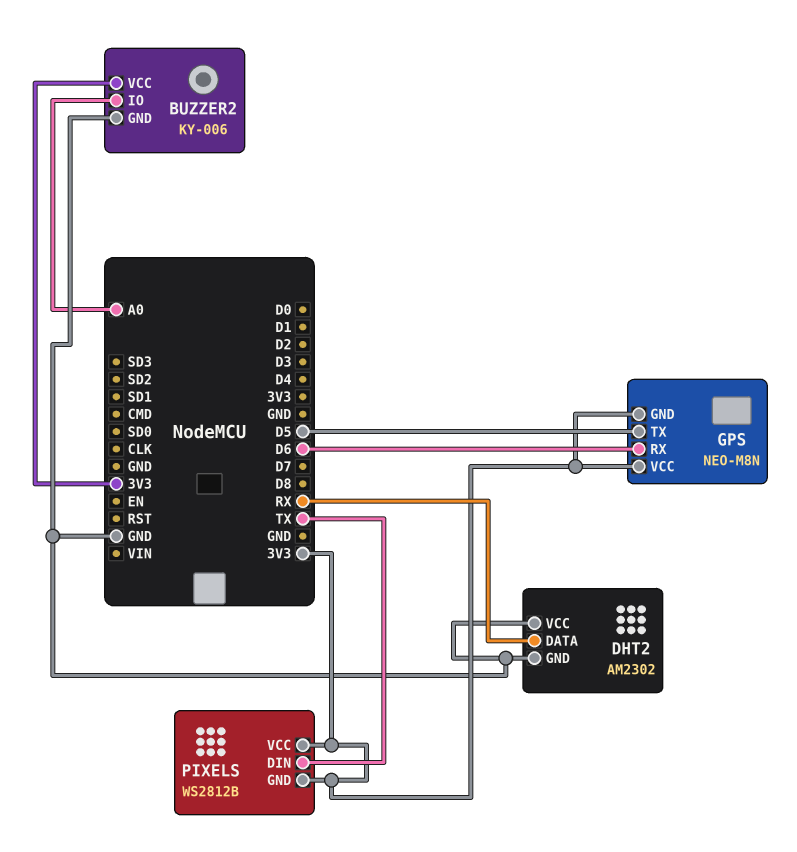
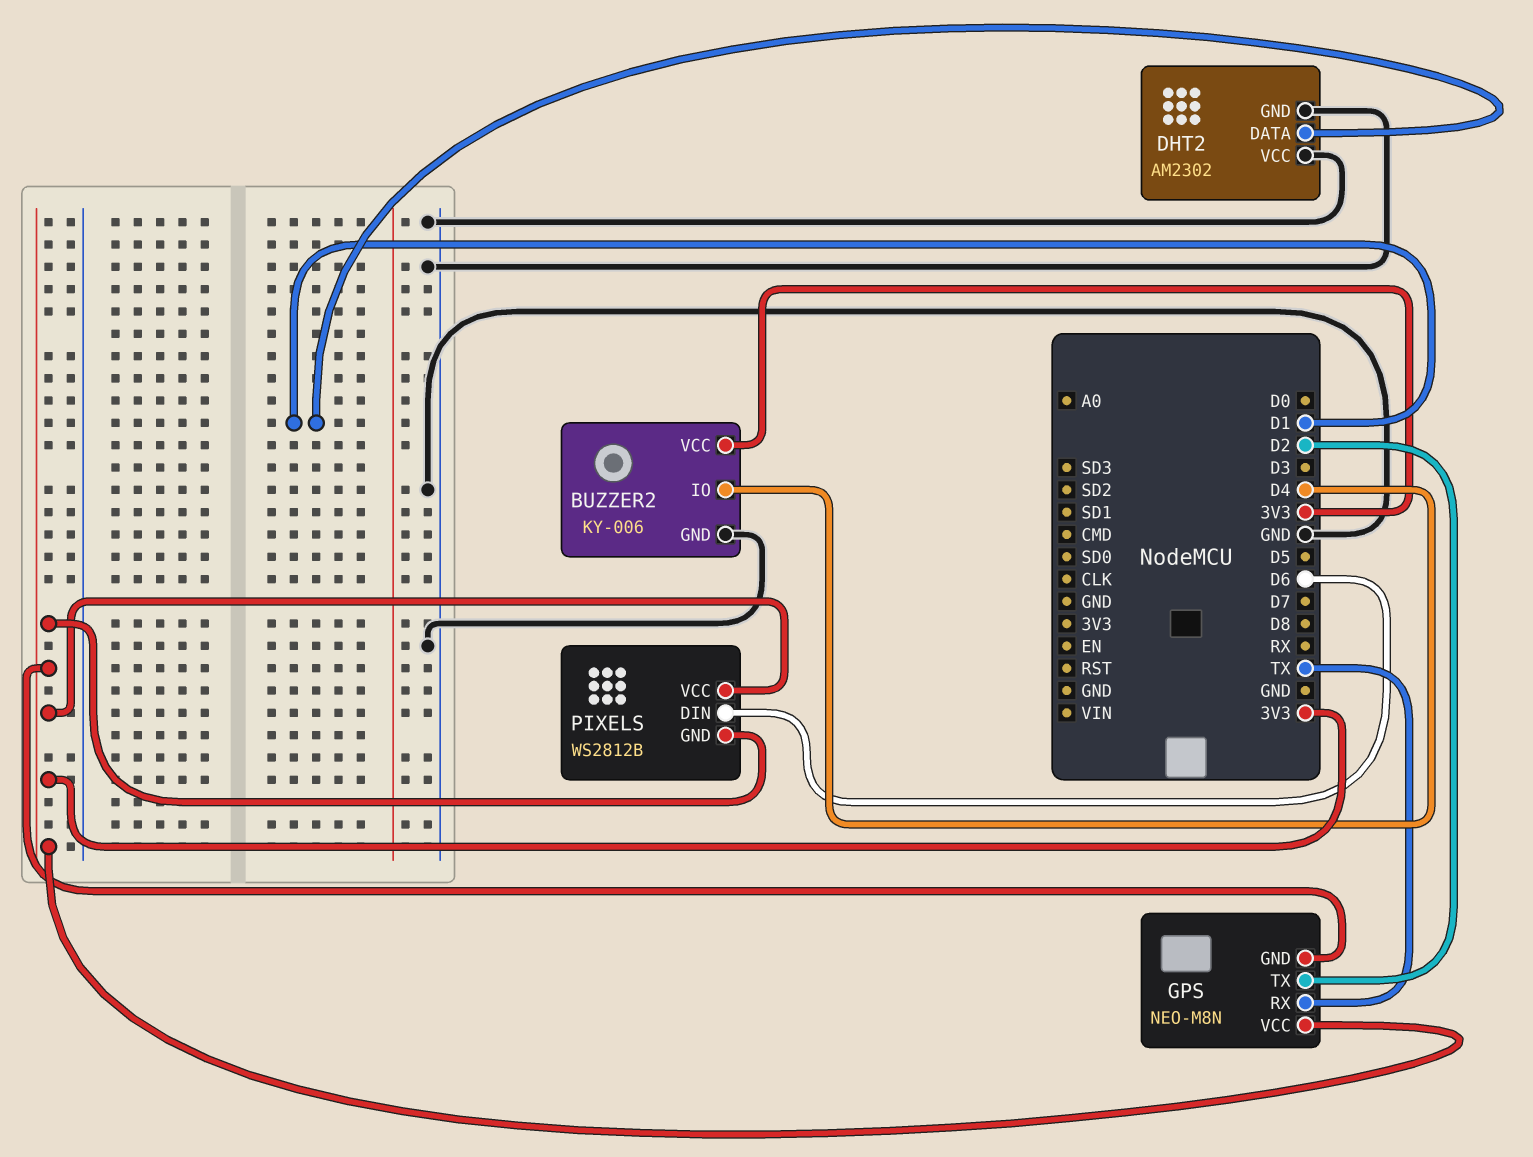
BUZZER2 pin IO: A0 -> D4
DHT2 pin DATA: RX -> D1
GPS pin RX: D6 -> TX
GPS pin TX: D5 -> D2
PIXELS pin DIN: TX -> D6

